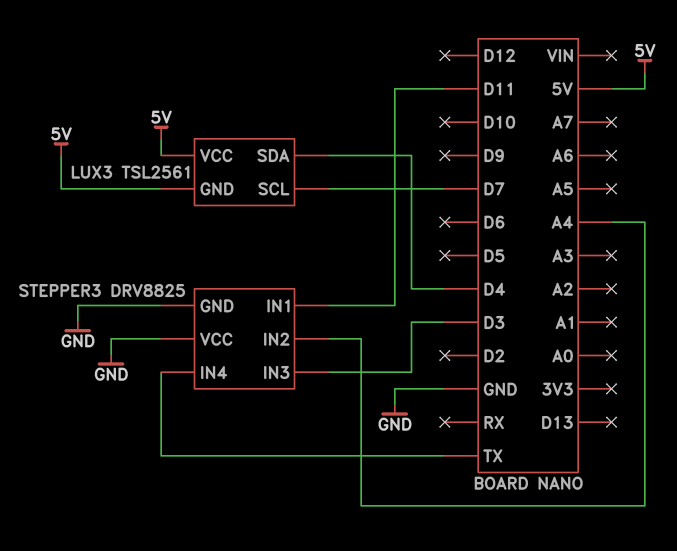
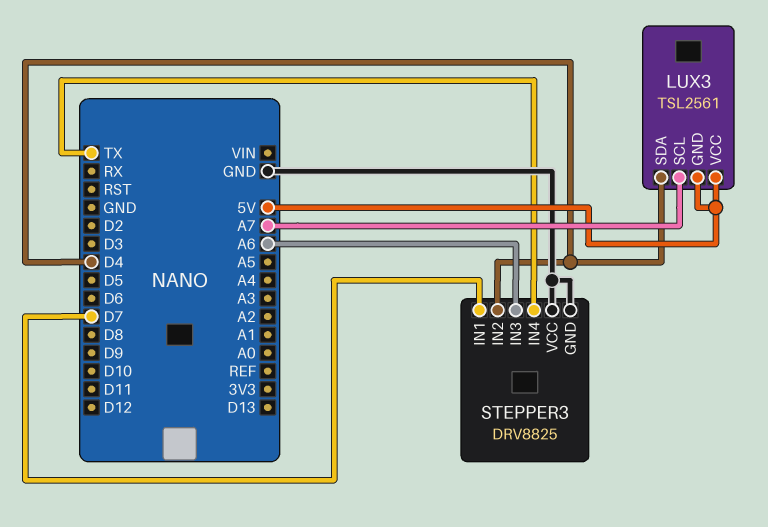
LUX3 pin SCL: D7 -> A7
STEPPER3 pin IN1: D11 -> D7
STEPPER3 pin IN2: A4 -> D4
STEPPER3 pin IN3: D3 -> A6

